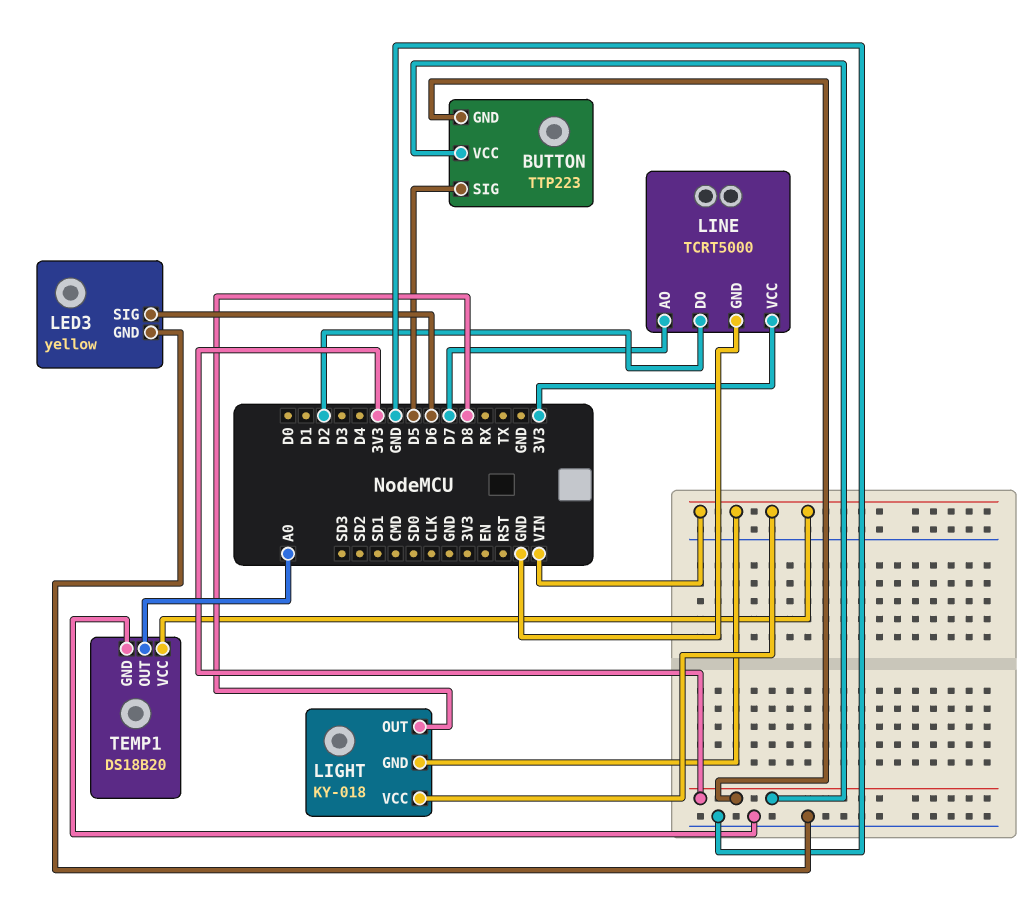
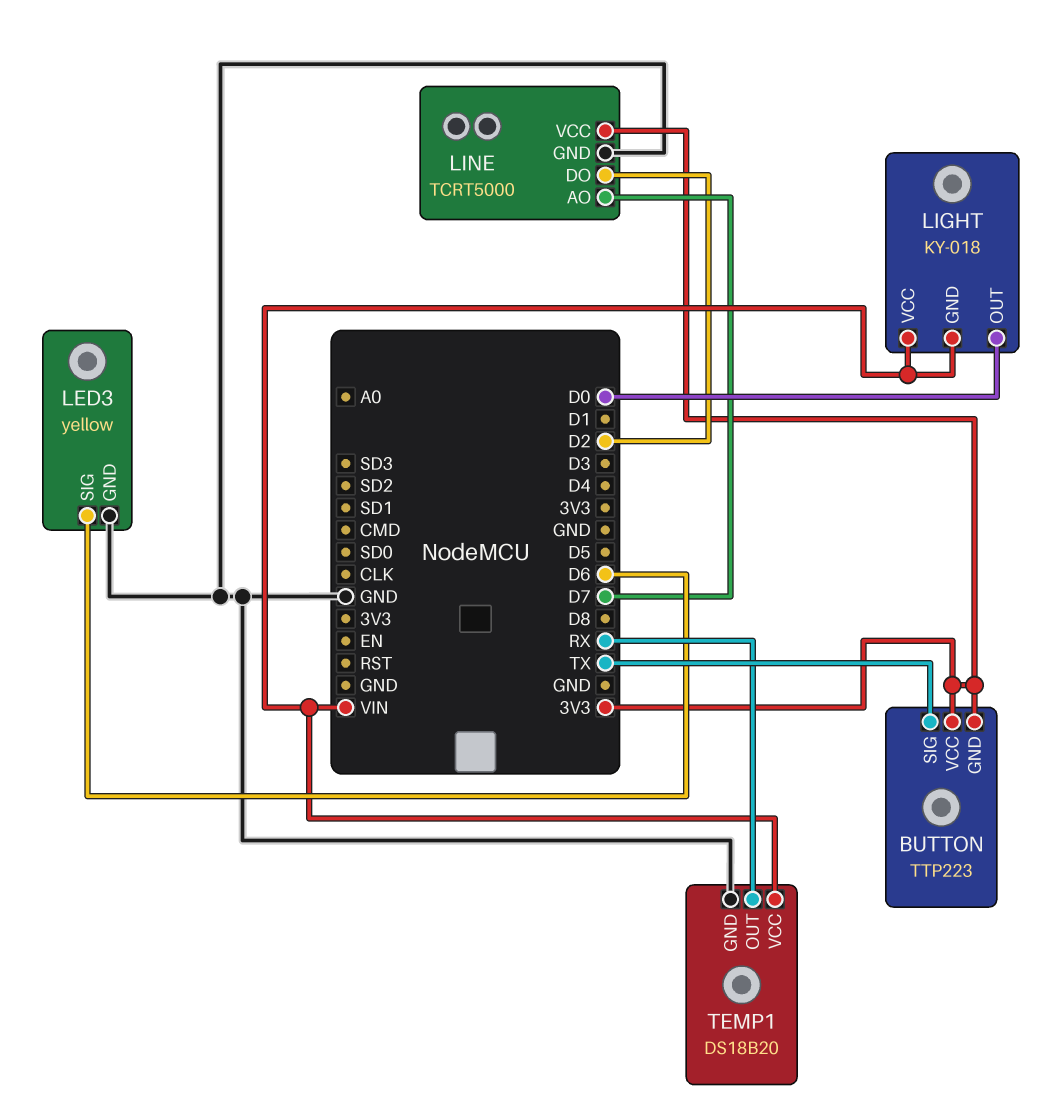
BUTTON pin SIG: D5 -> TX
LIGHT pin OUT: D8 -> D0
TEMP1 pin OUT: A0 -> RX

